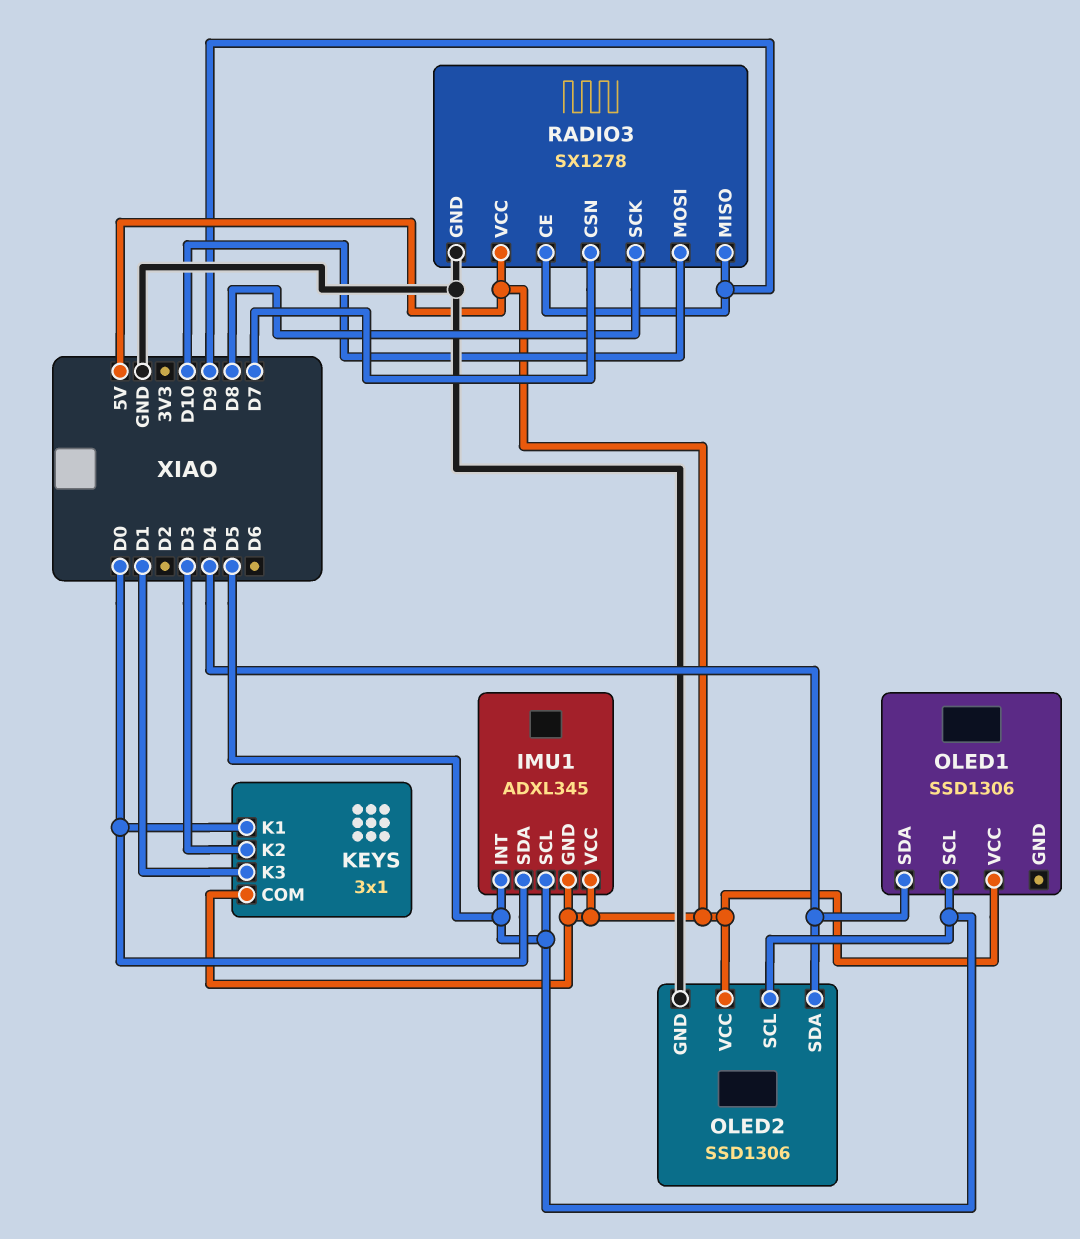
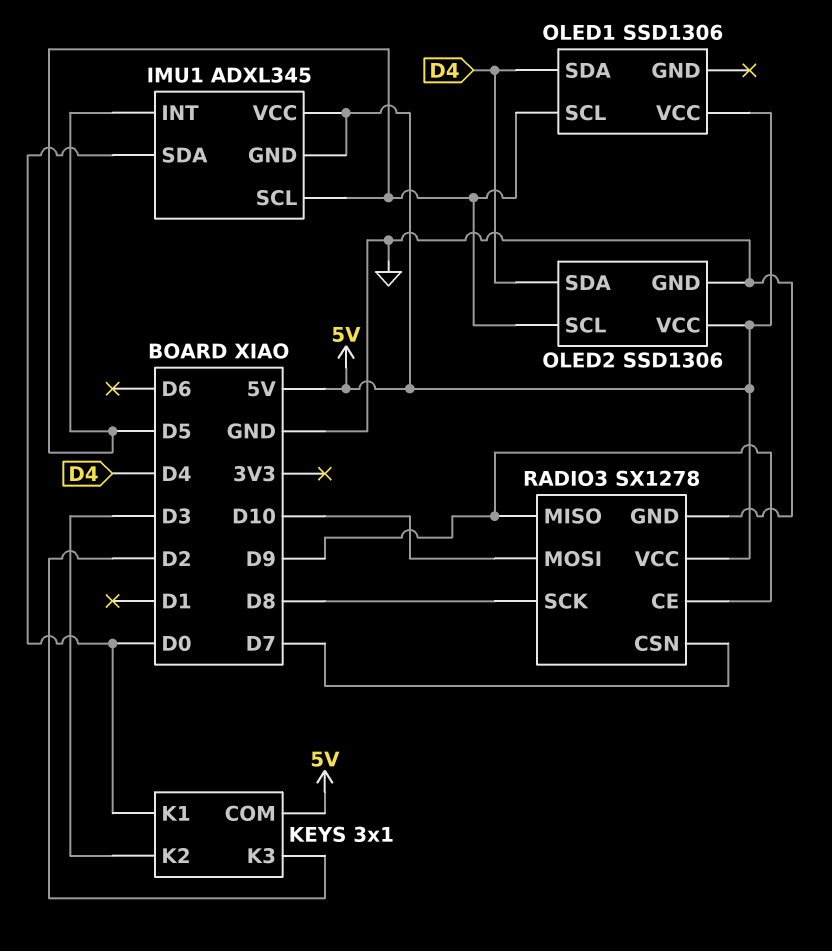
KEYS pin K3: D1 -> D2

